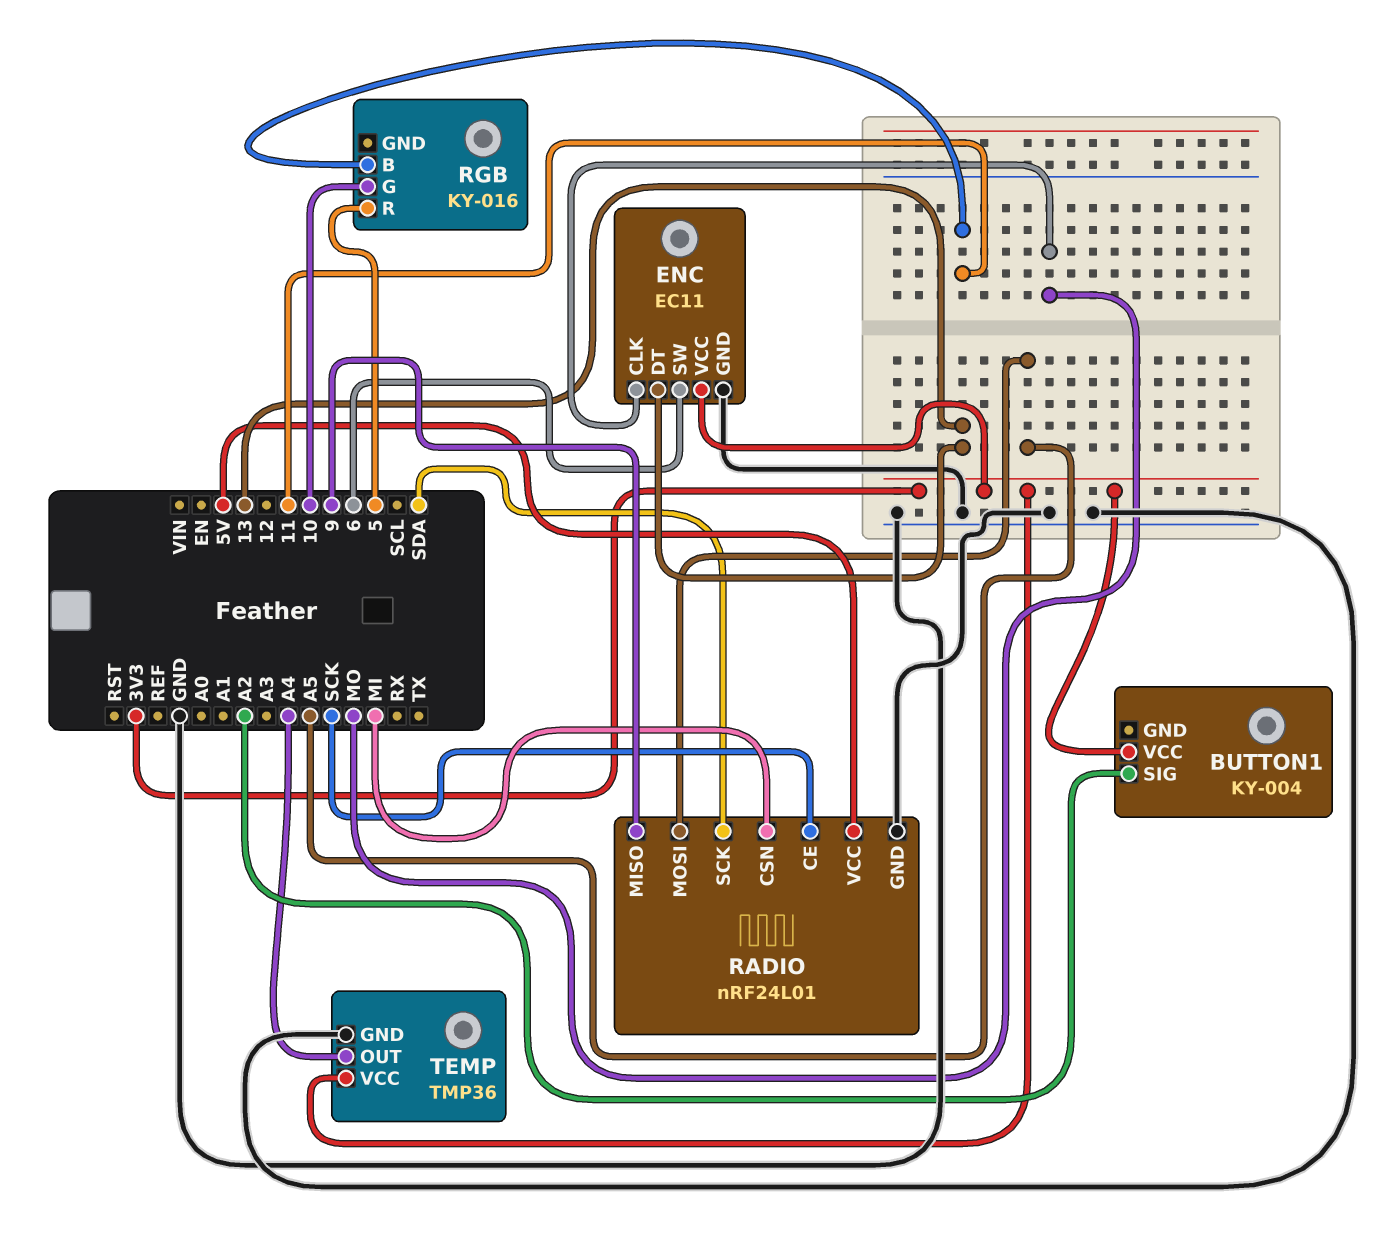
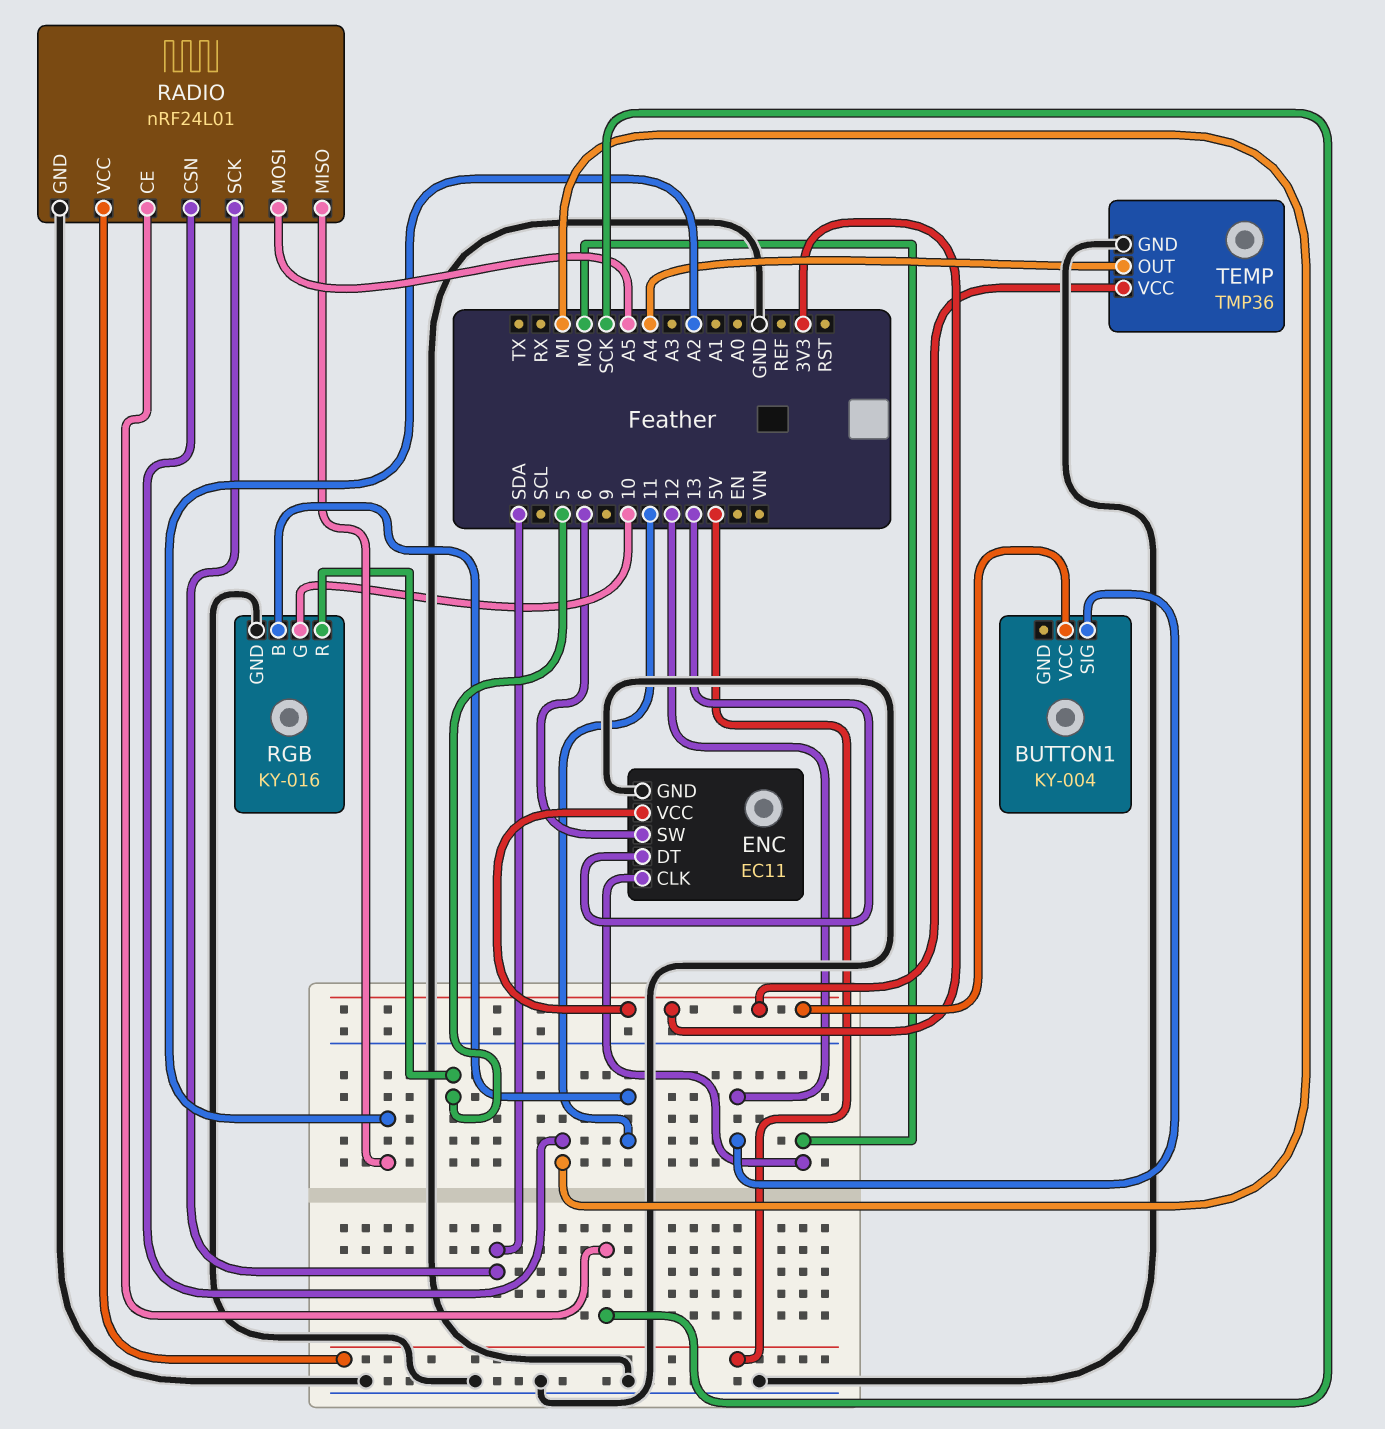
BUTTON1 pin SIG: A2 -> 12
RADIO pin MISO: 9 -> A2
RGB pin GND: none -> GND

